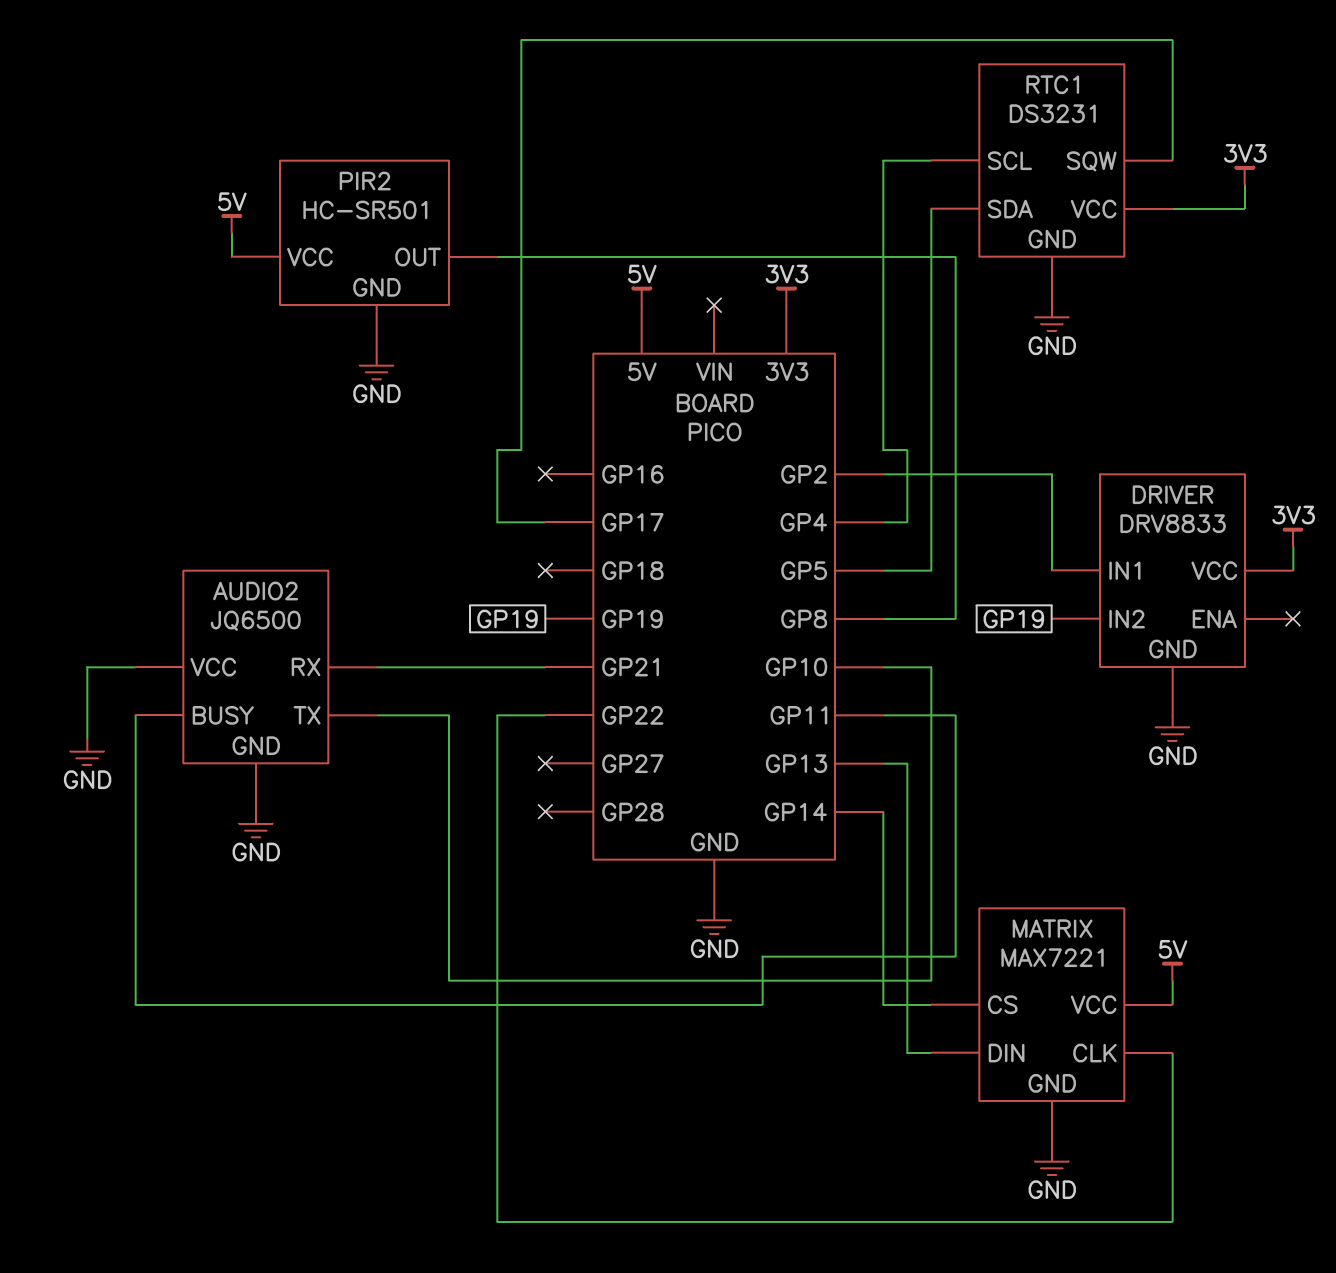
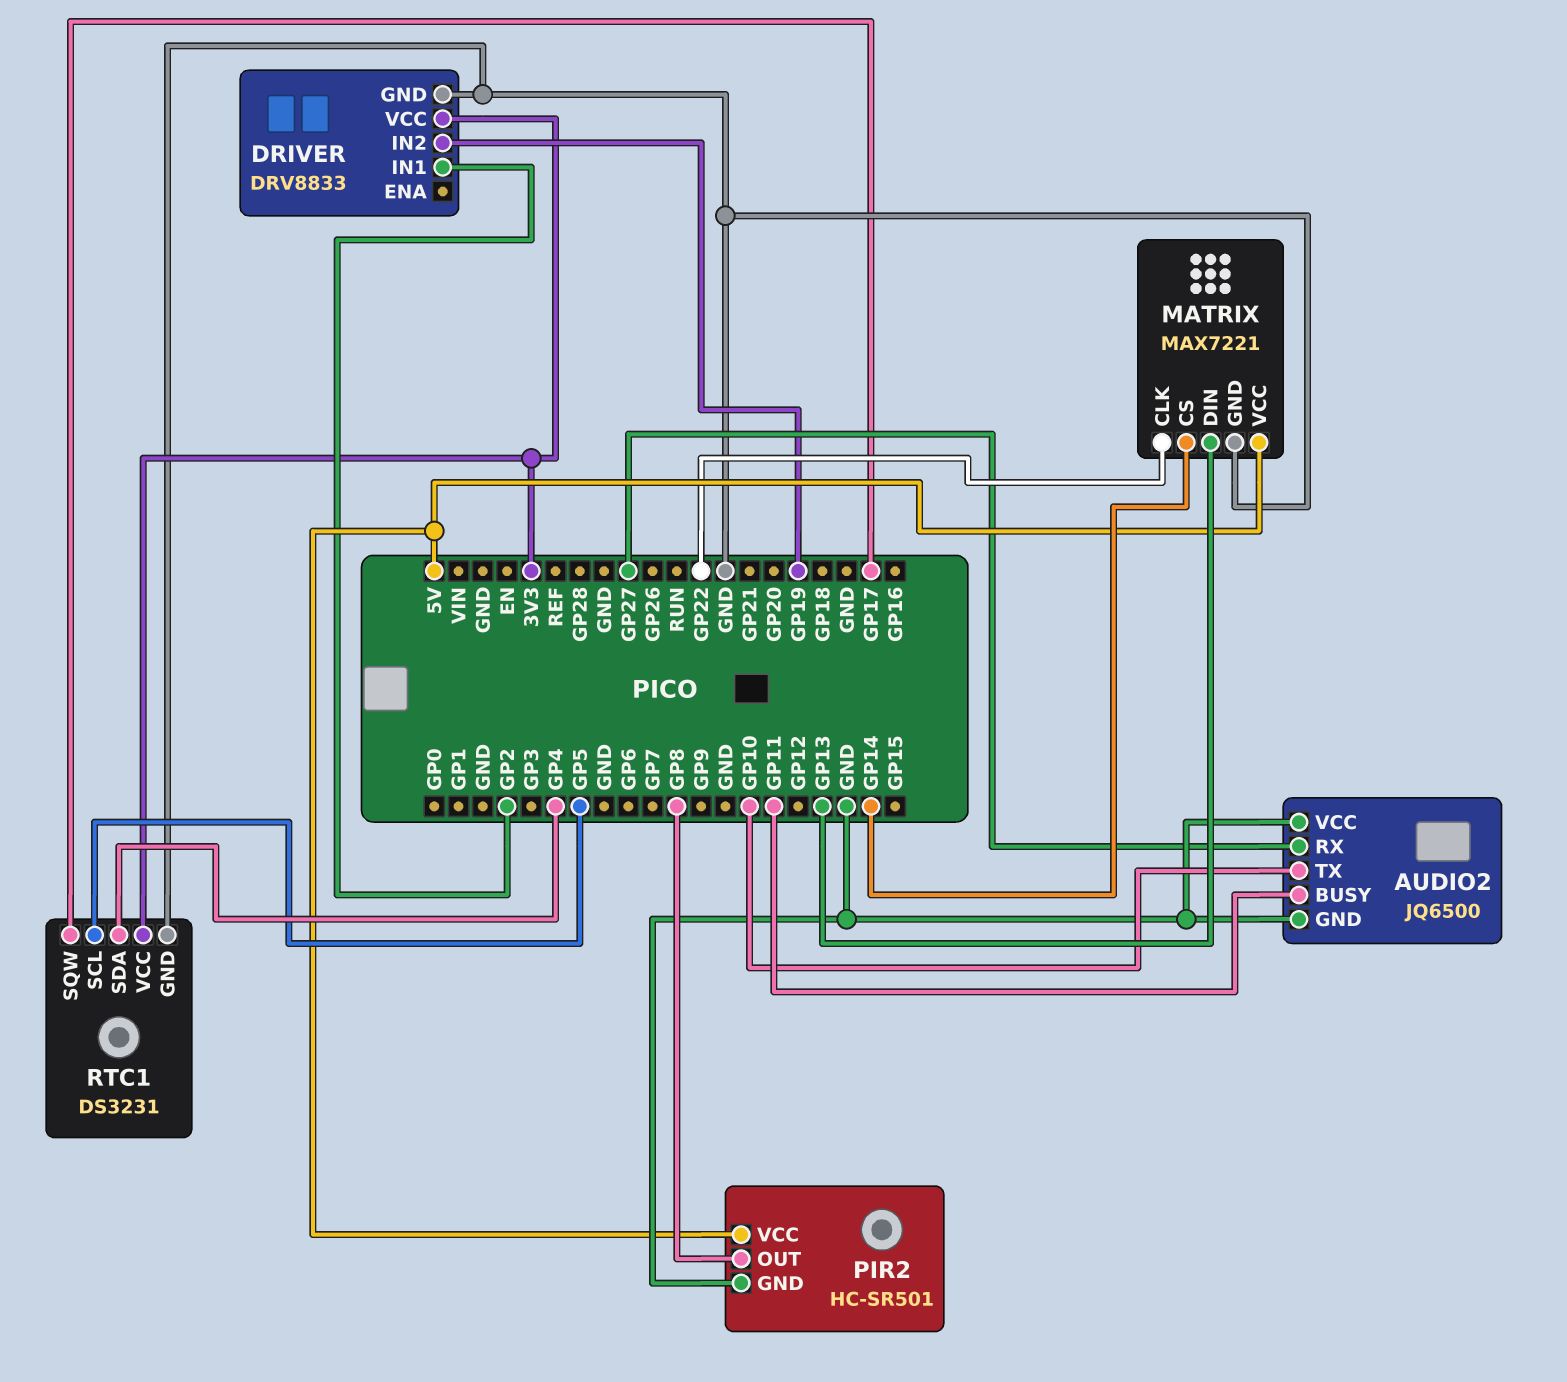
AUDIO2 pin RX: GP21 -> GP27
RTC1 pin SCL: GP4 -> GP5
RTC1 pin SDA: GP5 -> GP4

